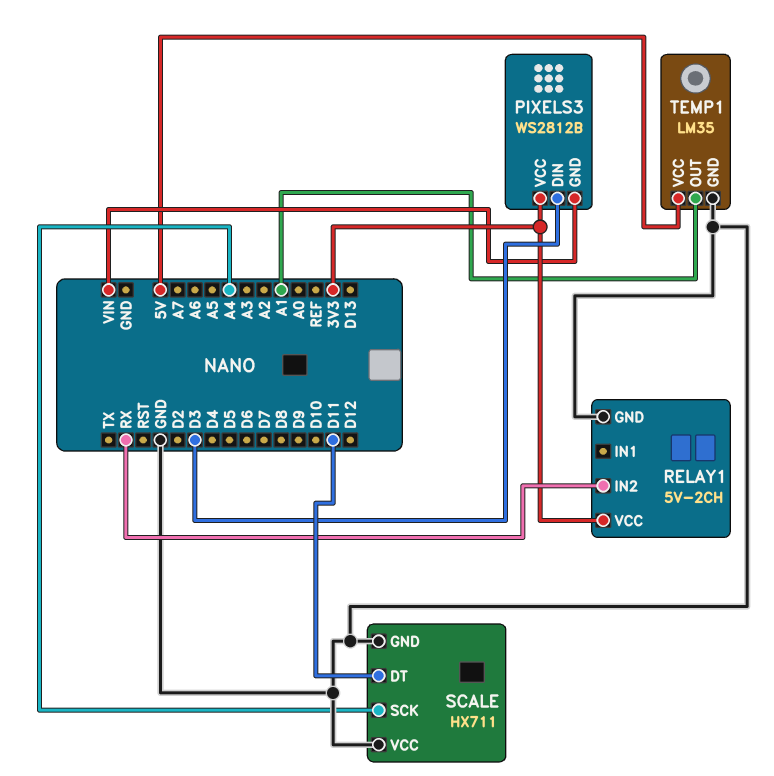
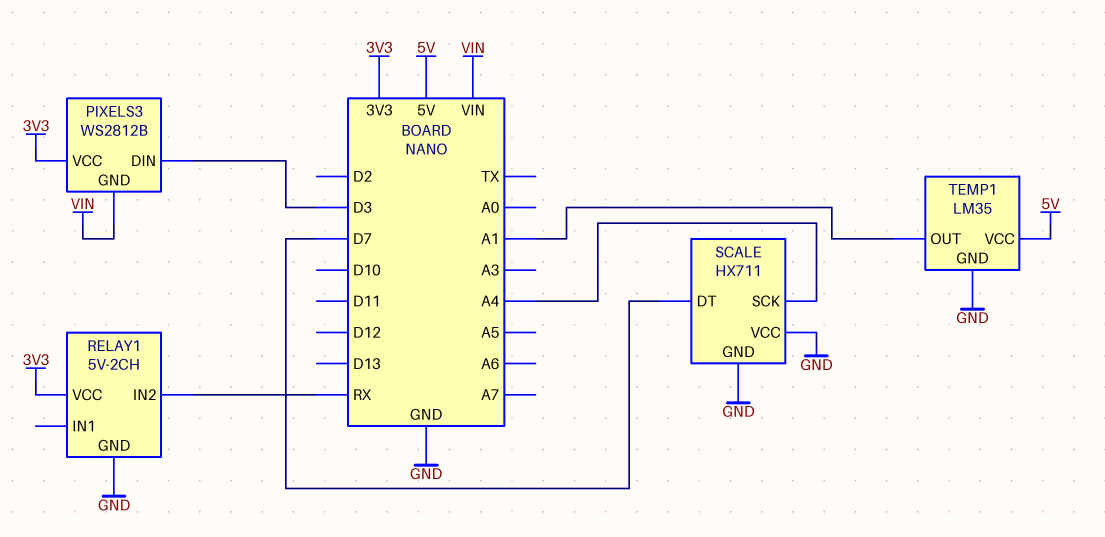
SCALE pin DT: D11 -> D7

